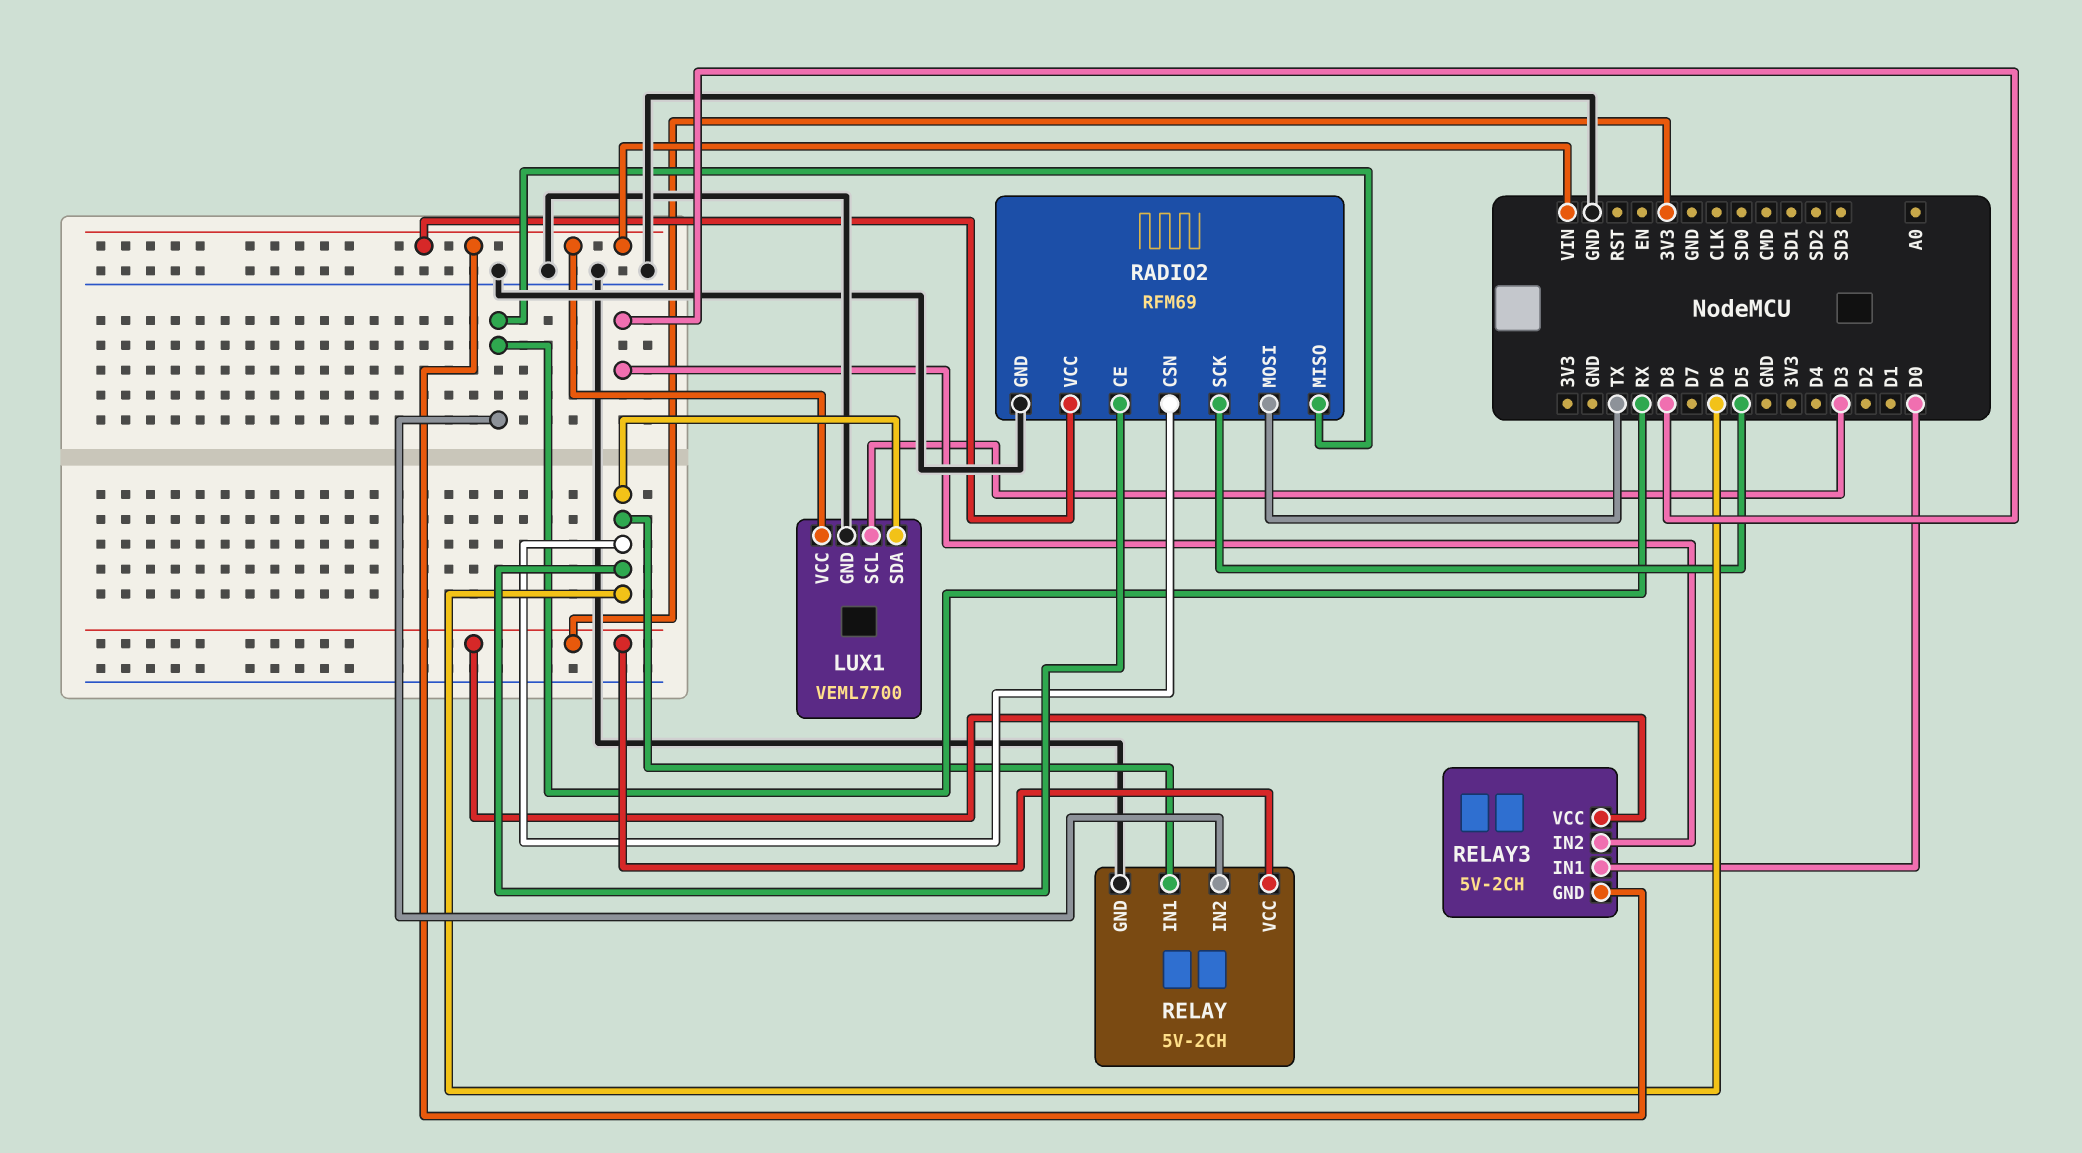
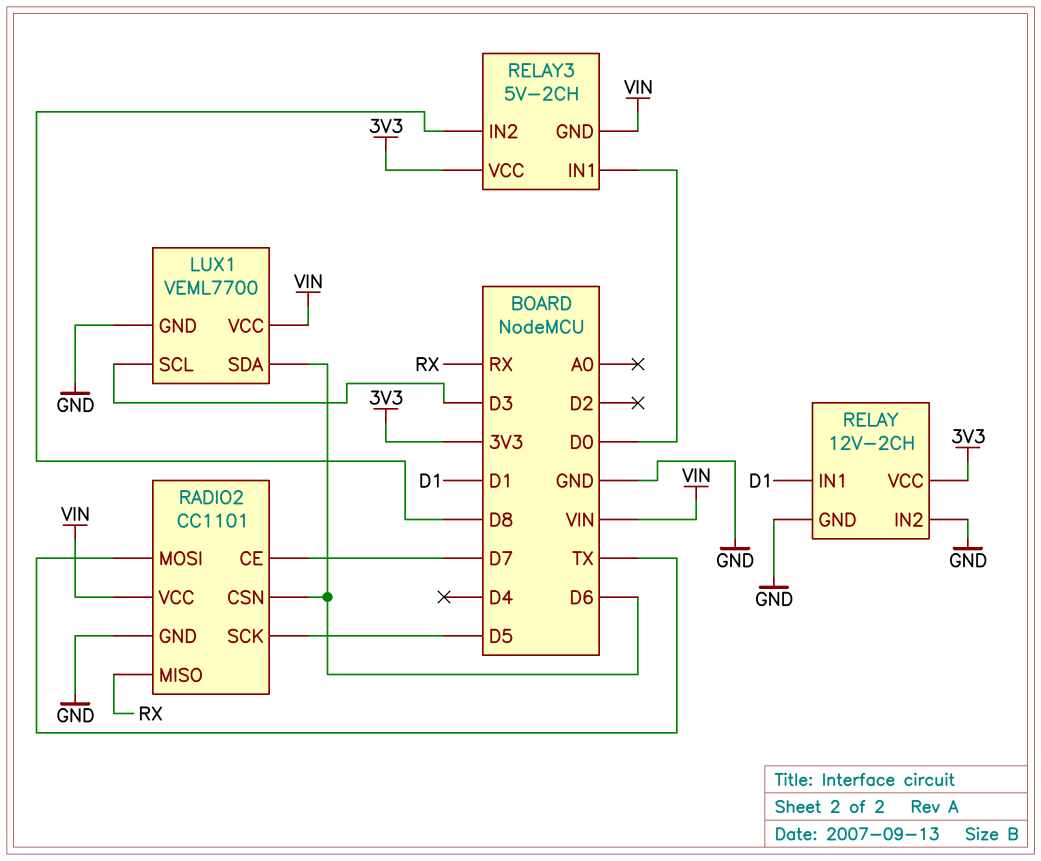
RADIO2: RFM69 -> CC1101
RADIO2 pin CE: D6 -> D7
RELAY: 5V-2CH -> 12V-2CH
RELAY pin IN1: D6 -> D1
RELAY pin IN2: RX -> GND

